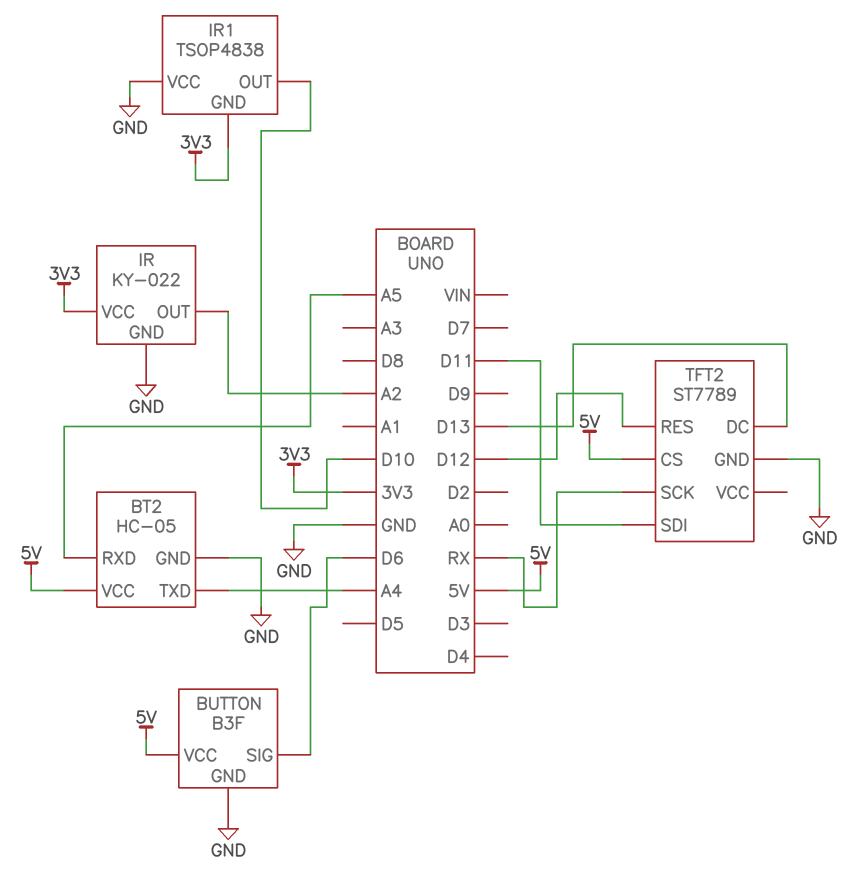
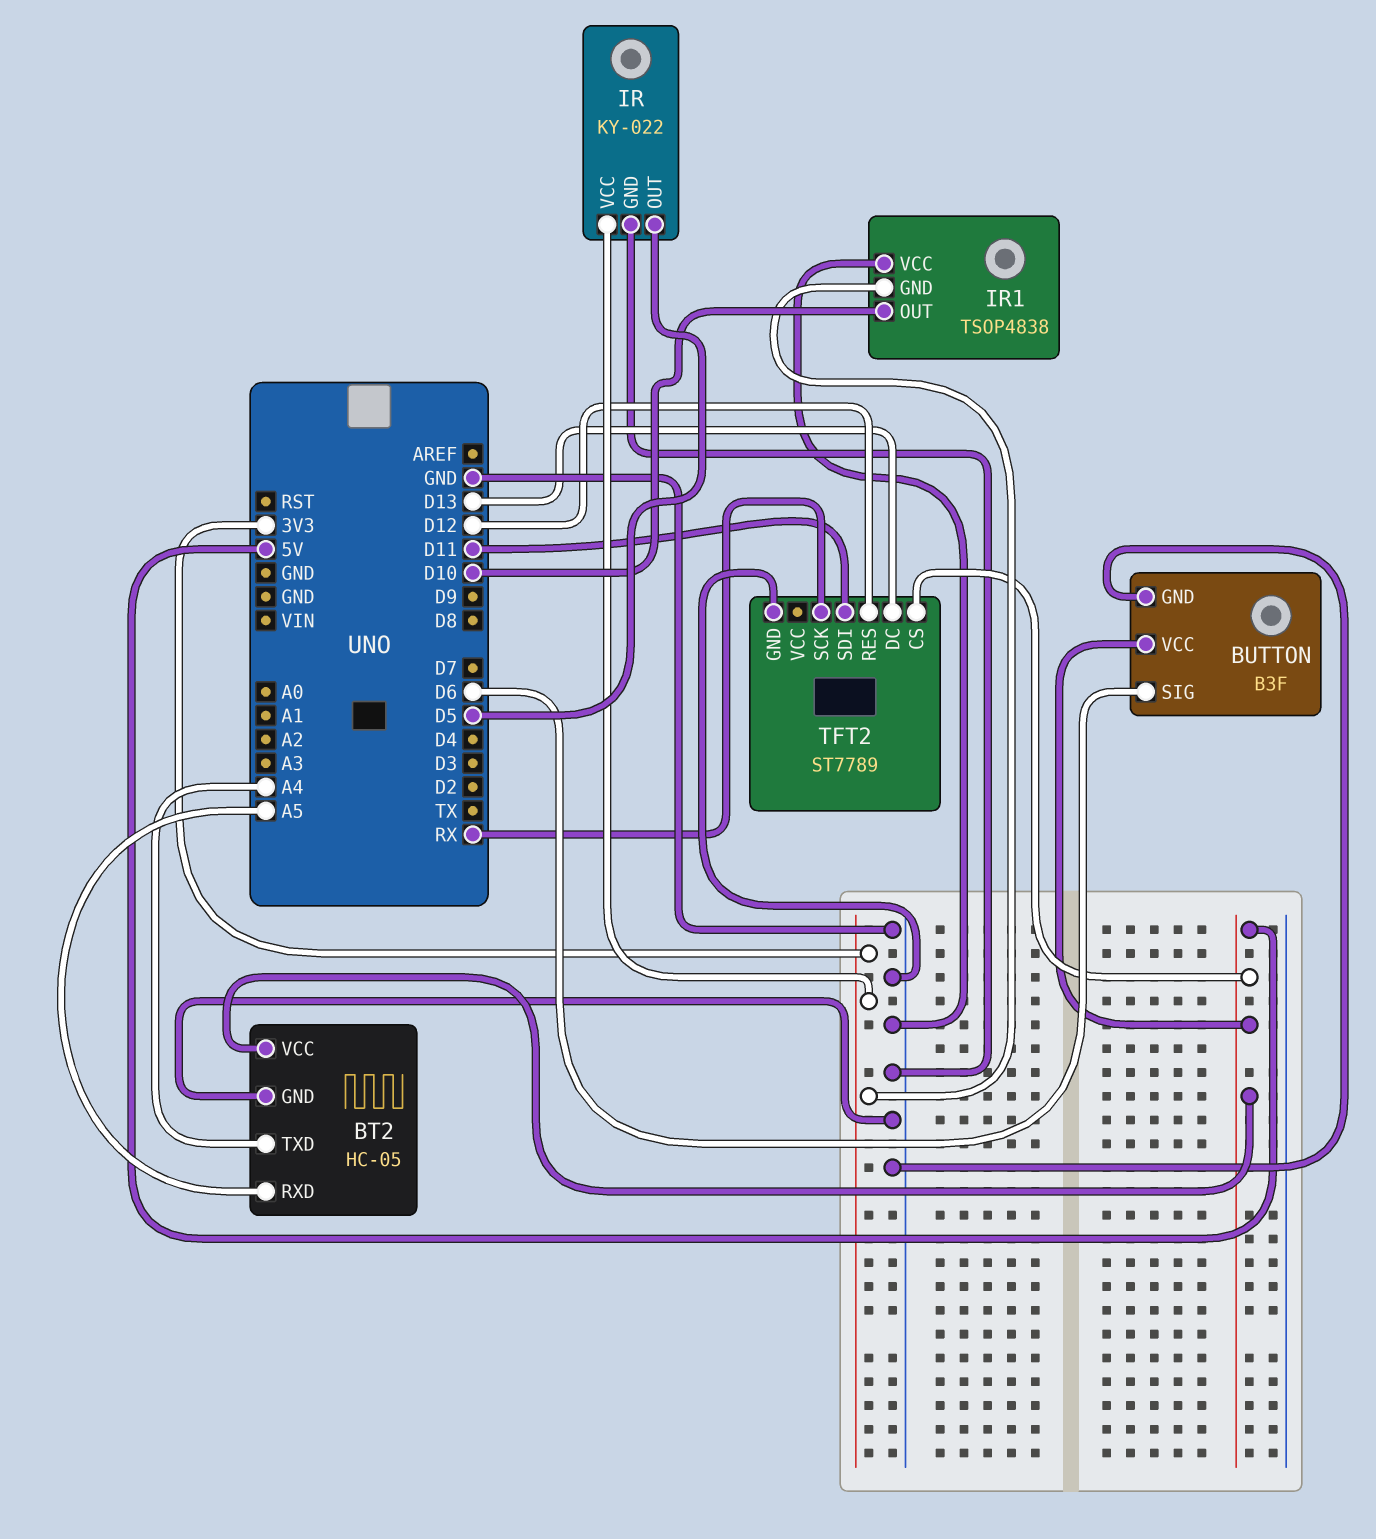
IR pin OUT: A2 -> D5

